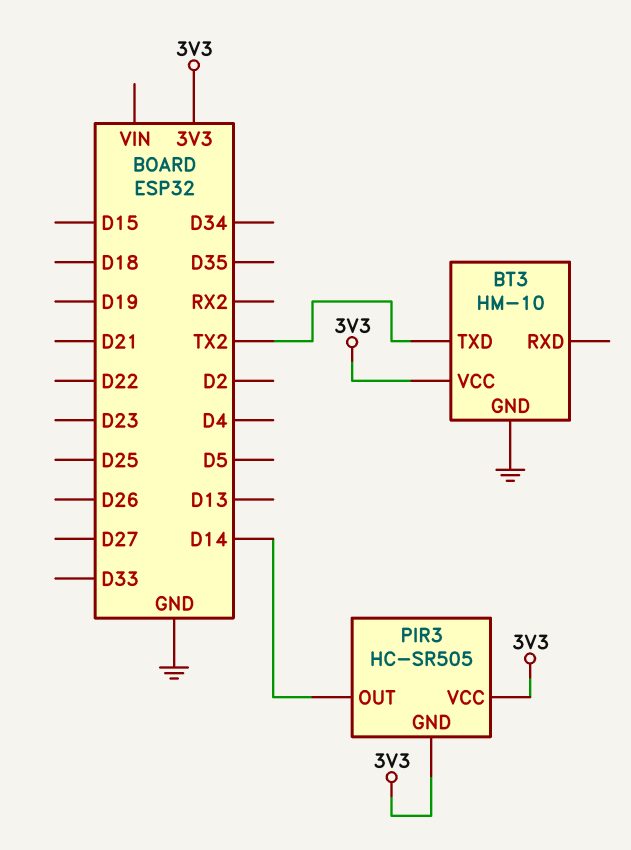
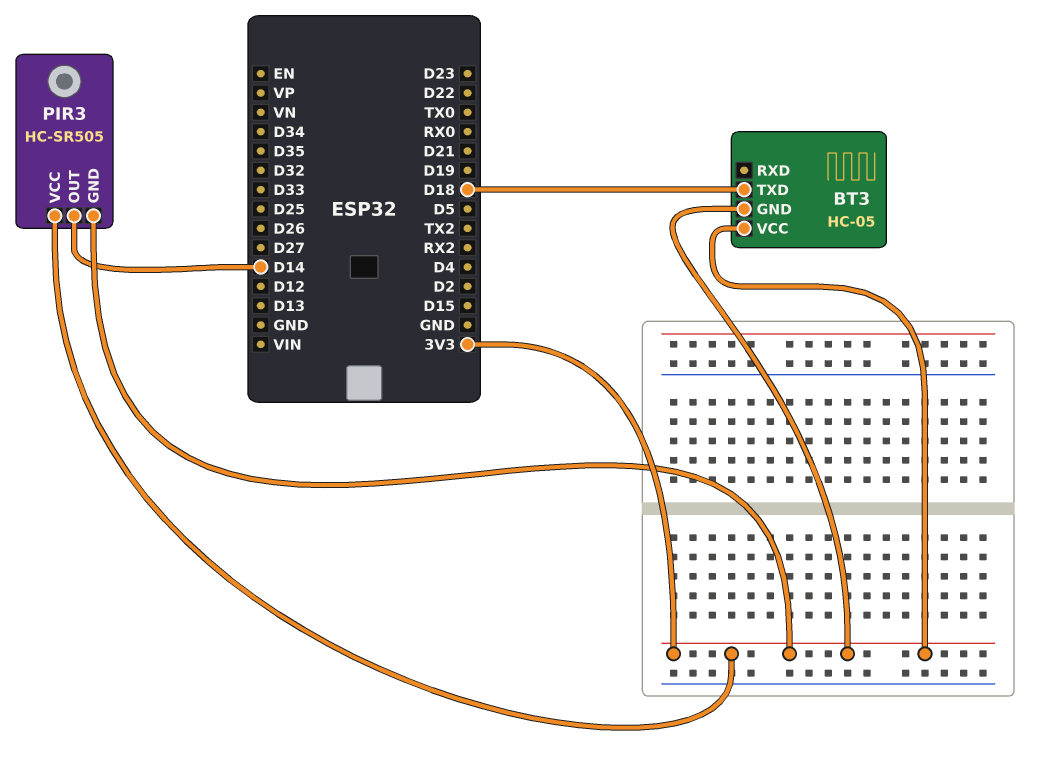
BT3: HM-10 -> HC-05
BT3 pin GND: GND -> 3V3
BT3 pin TXD: TX2 -> D18

